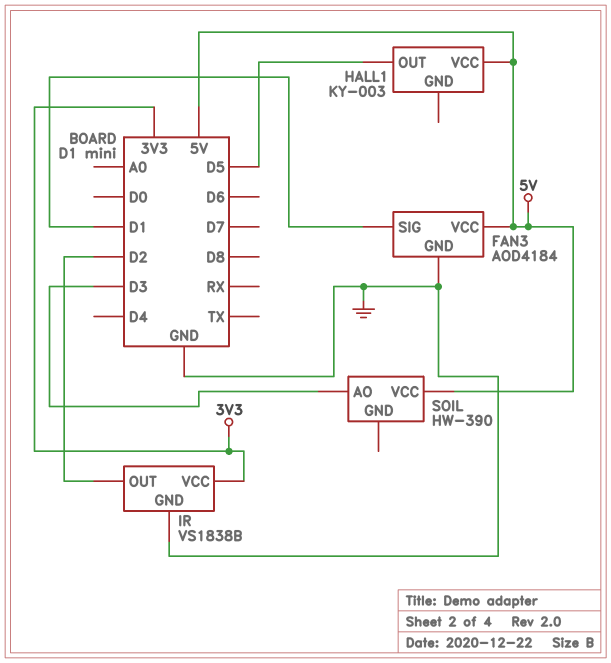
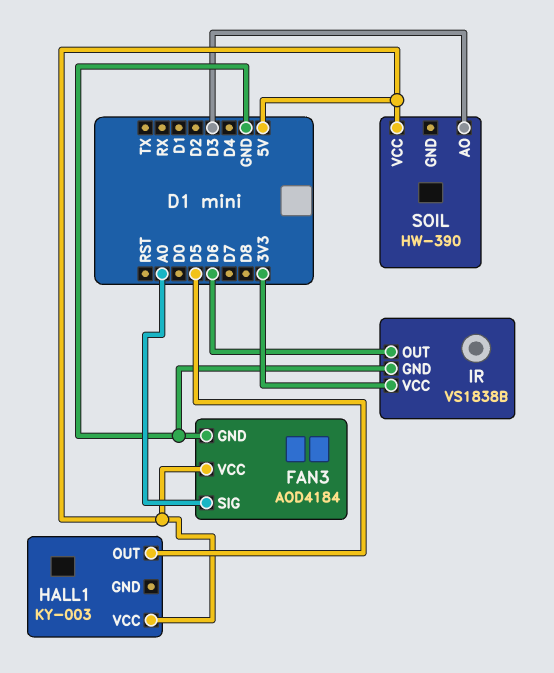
FAN3 pin SIG: D1 -> A0
IR pin OUT: D2 -> D6

